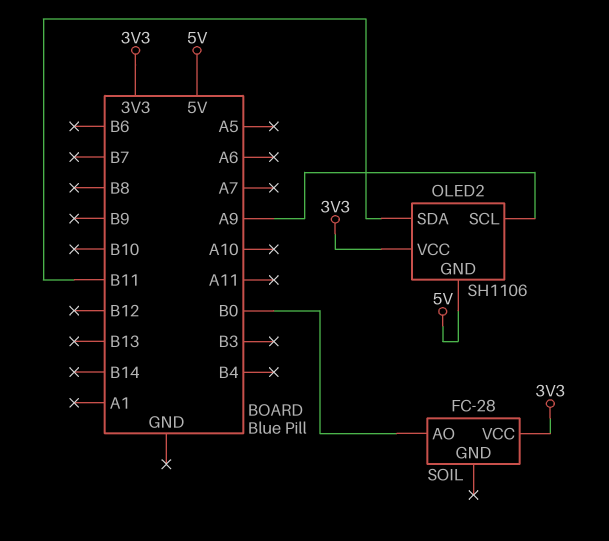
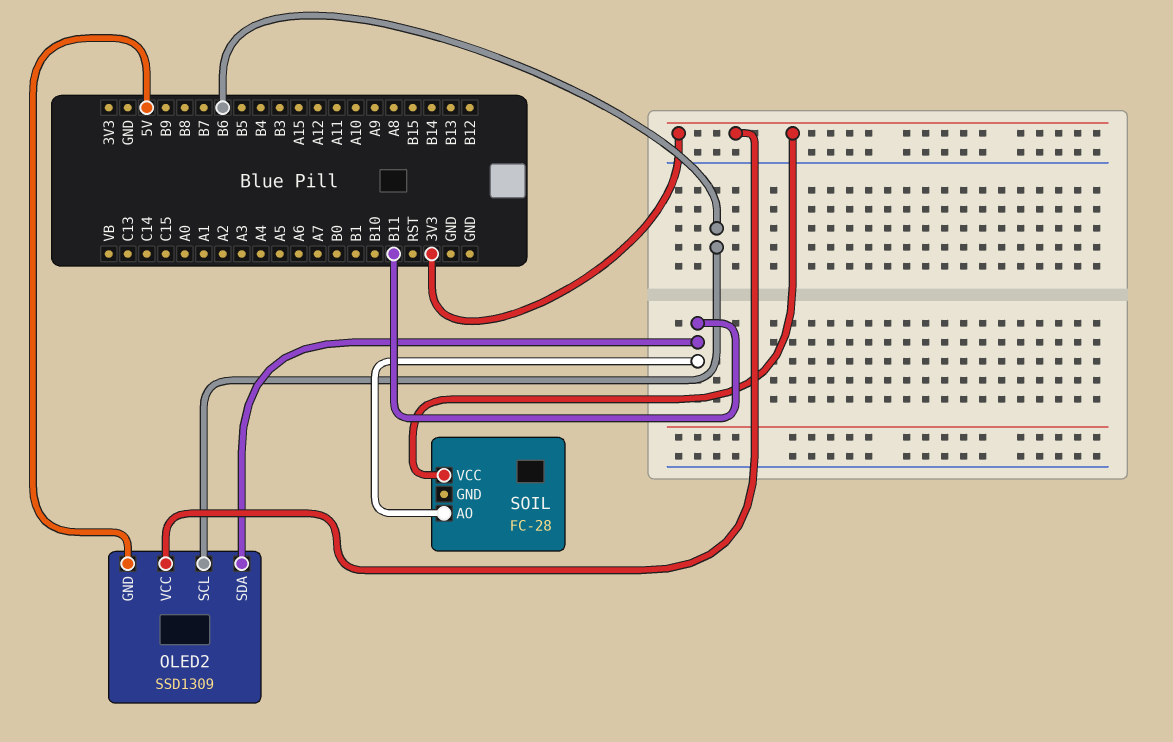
OLED2: SH1106 -> SSD1309
OLED2 pin SCL: A9 -> B6
SOIL pin AO: B0 -> B11

